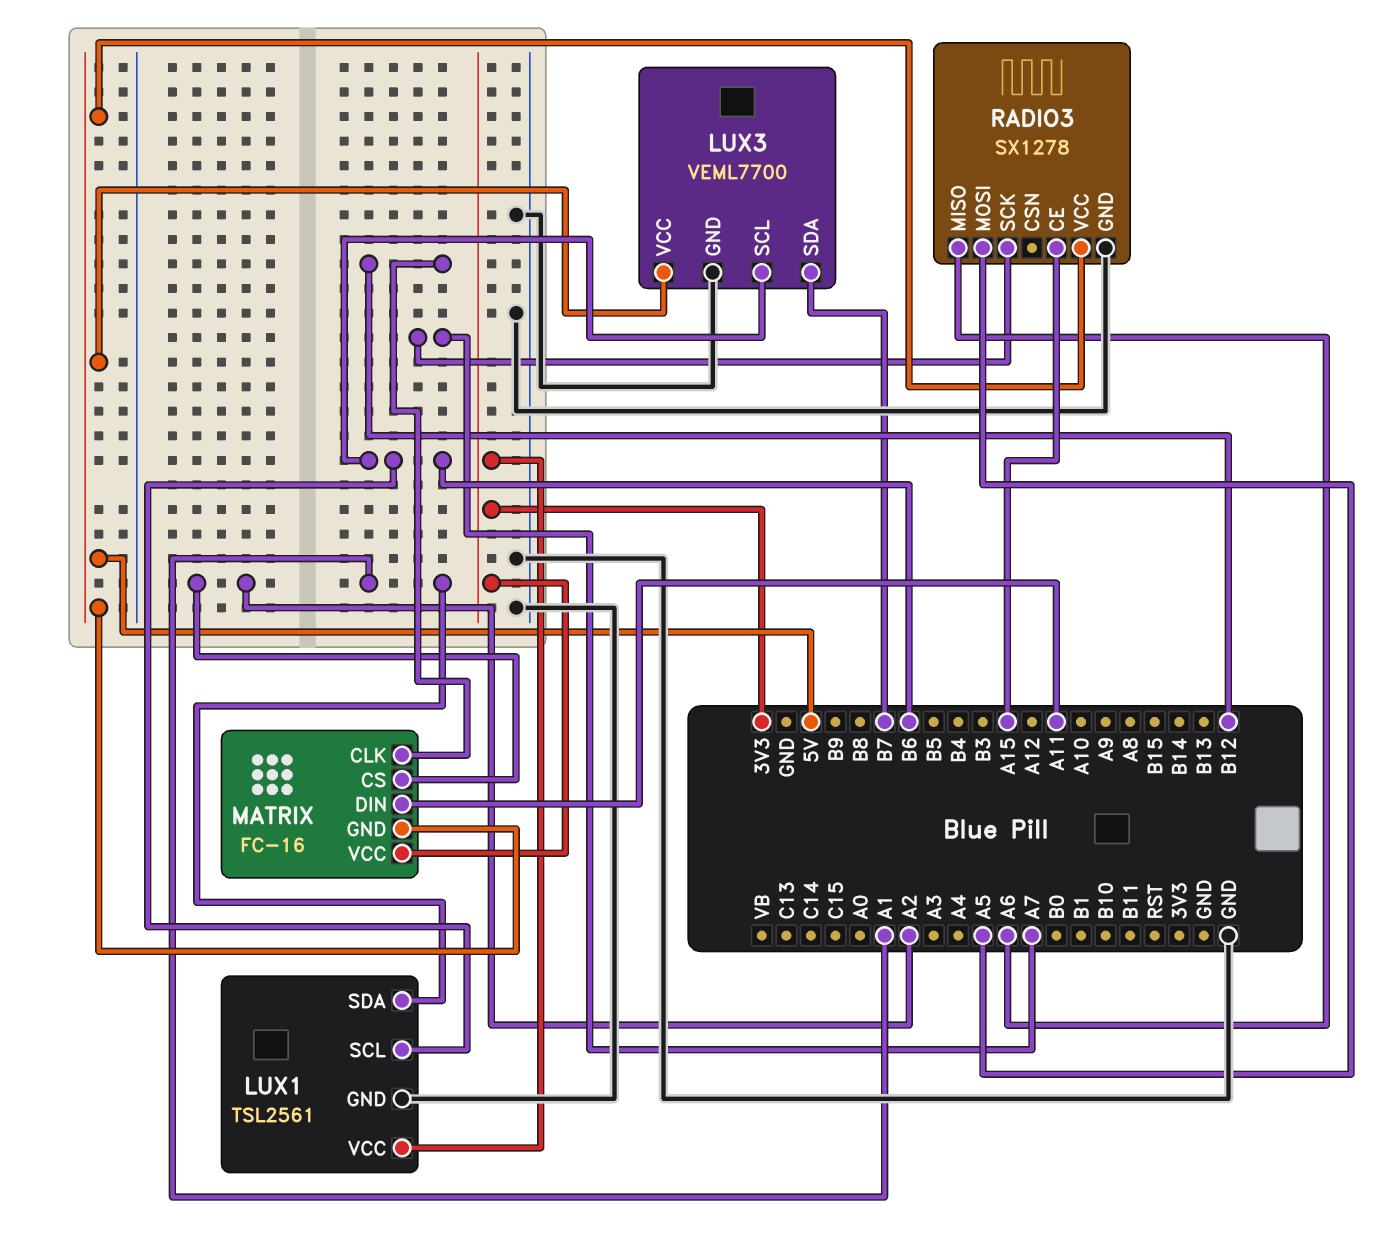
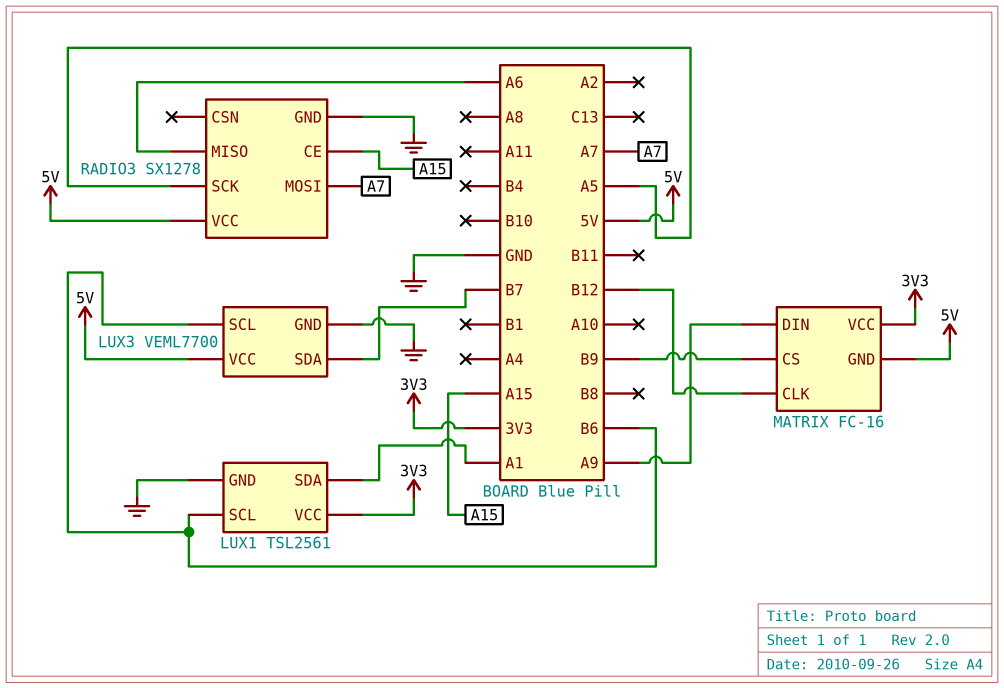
MATRIX pin CS: A2 -> B9
MATRIX pin DIN: A11 -> A9
RADIO3 pin MOSI: A5 -> A7
RADIO3 pin SCK: A7 -> A5

